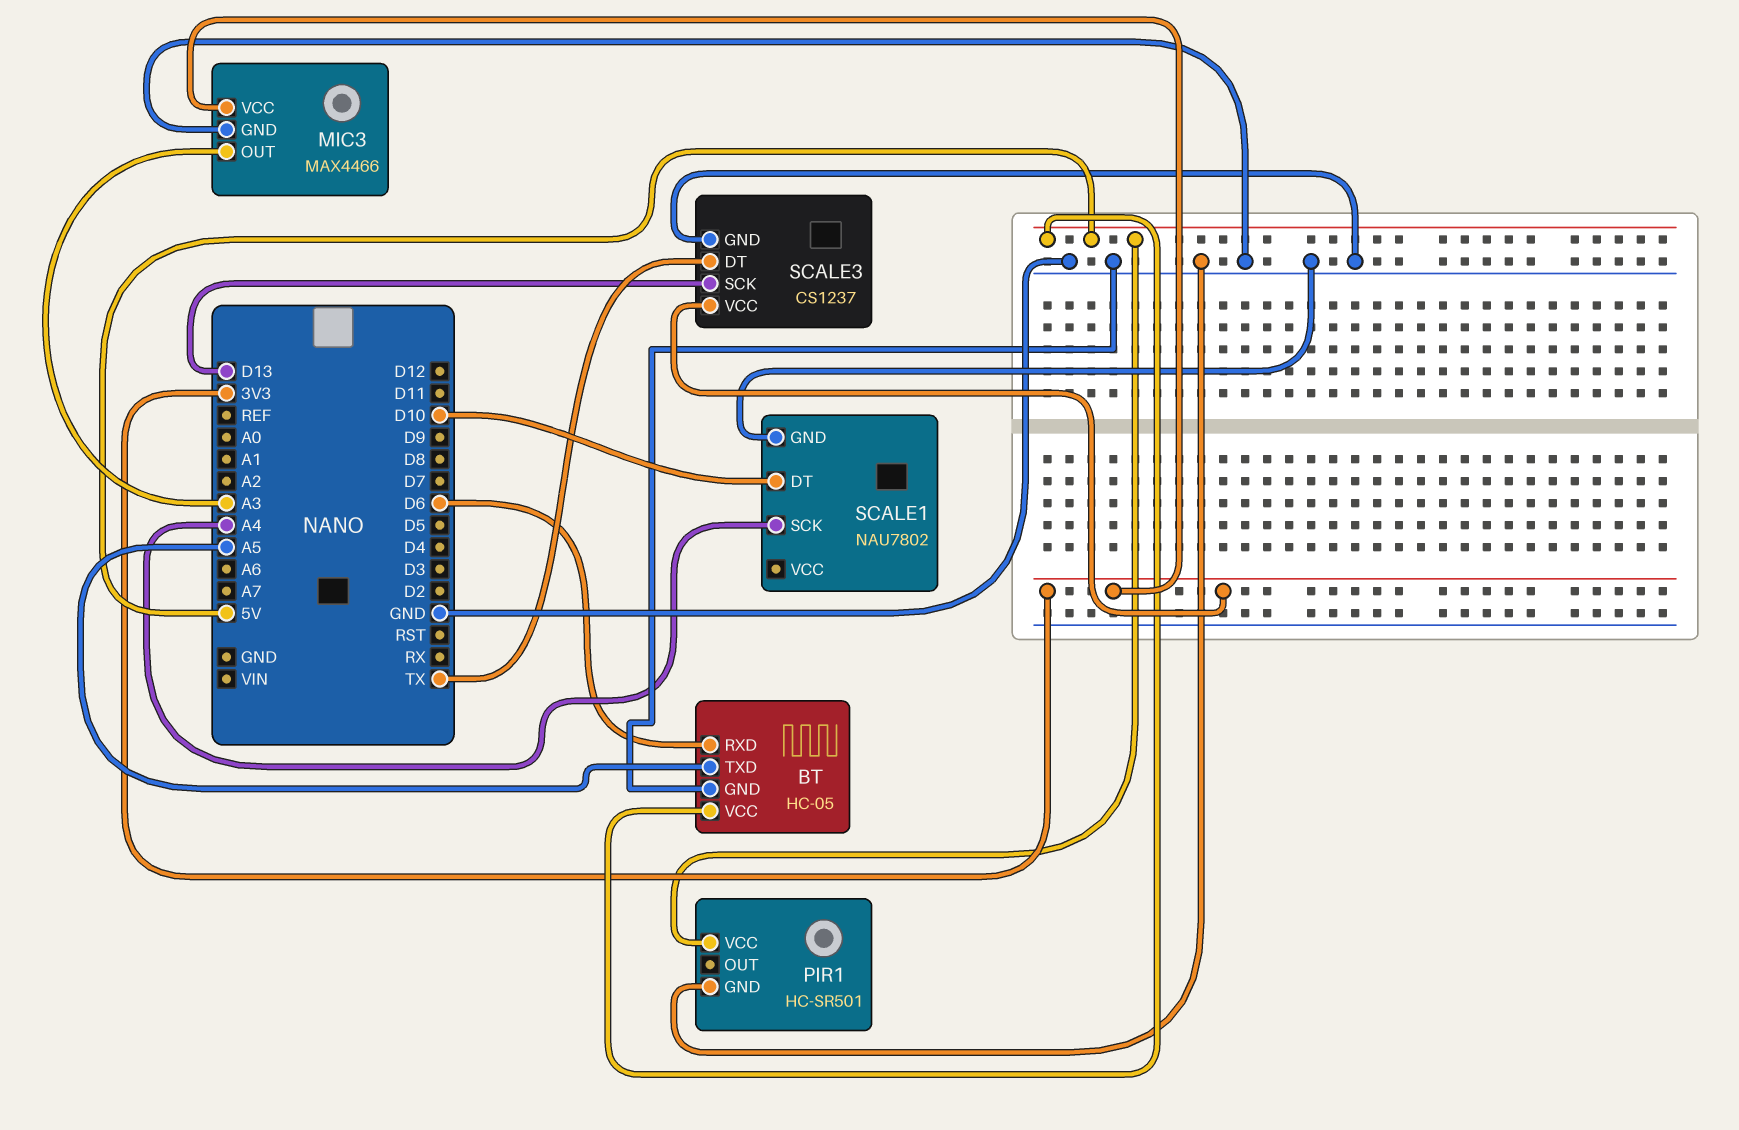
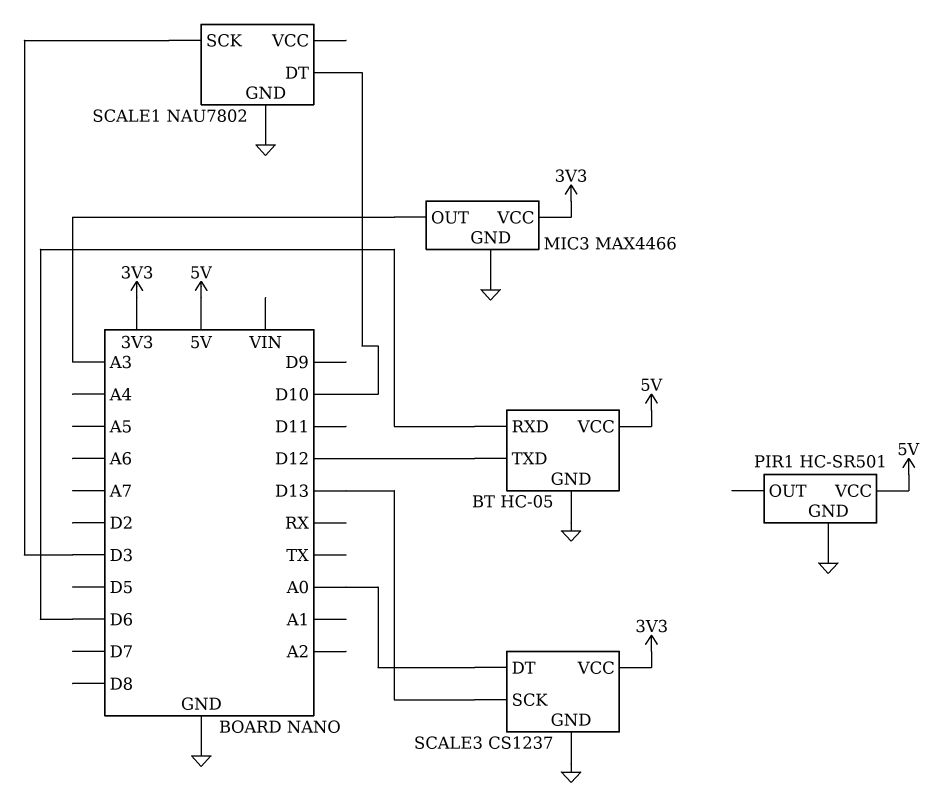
BT pin TXD: A5 -> D12
SCALE1 pin SCK: A4 -> D3
SCALE3 pin DT: TX -> A0

